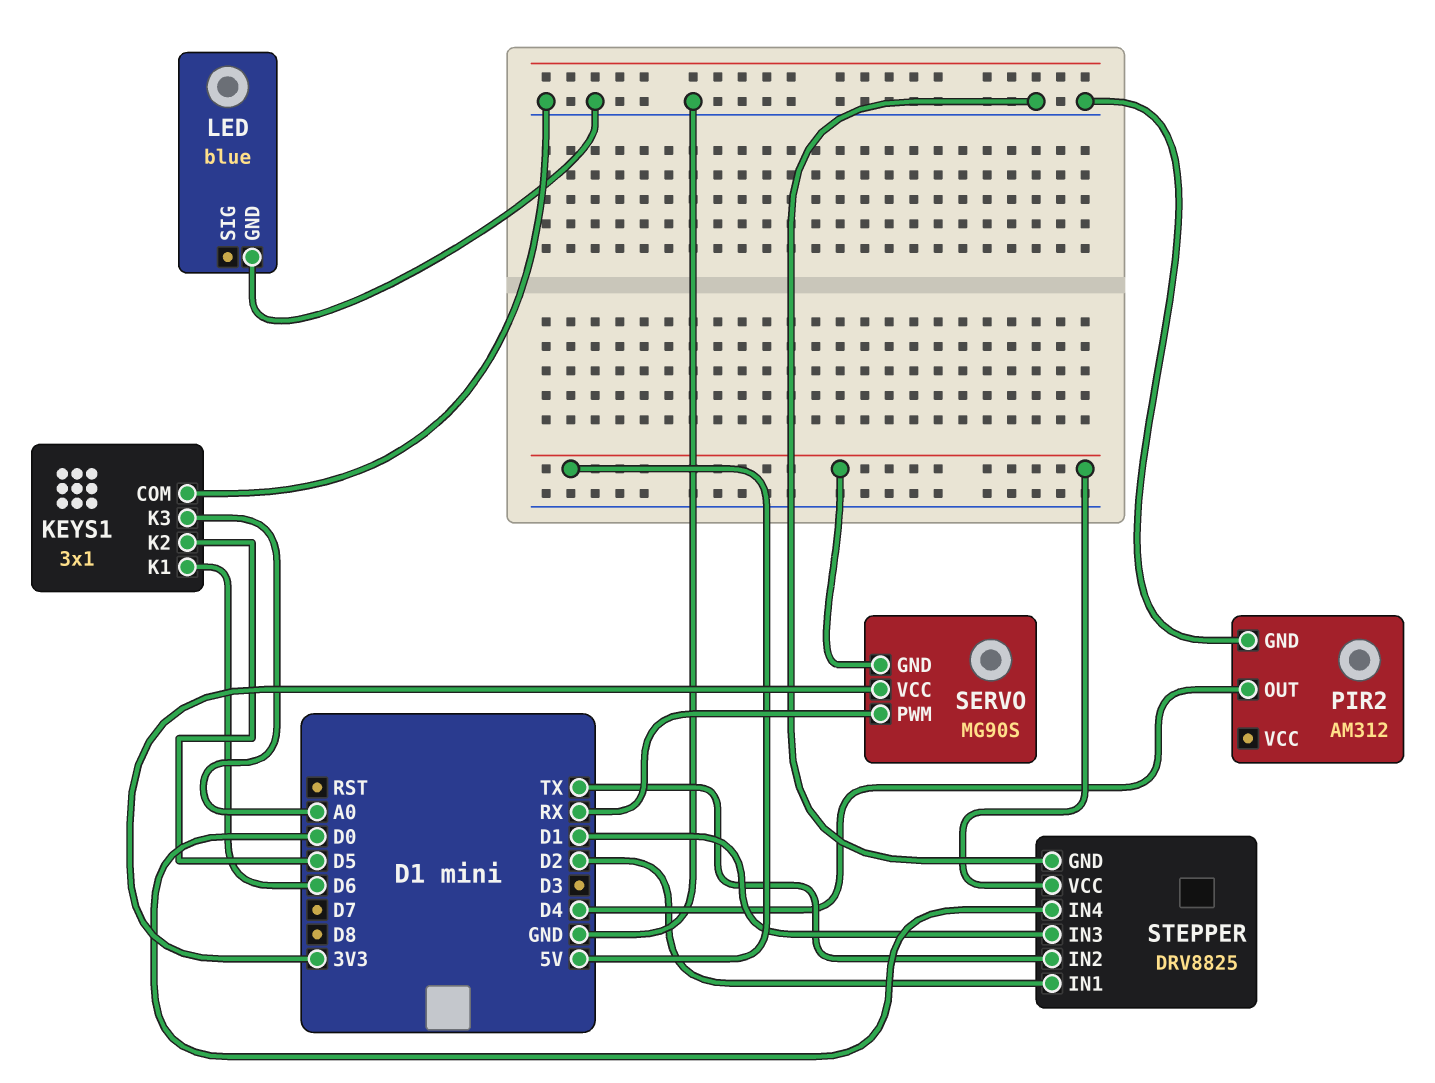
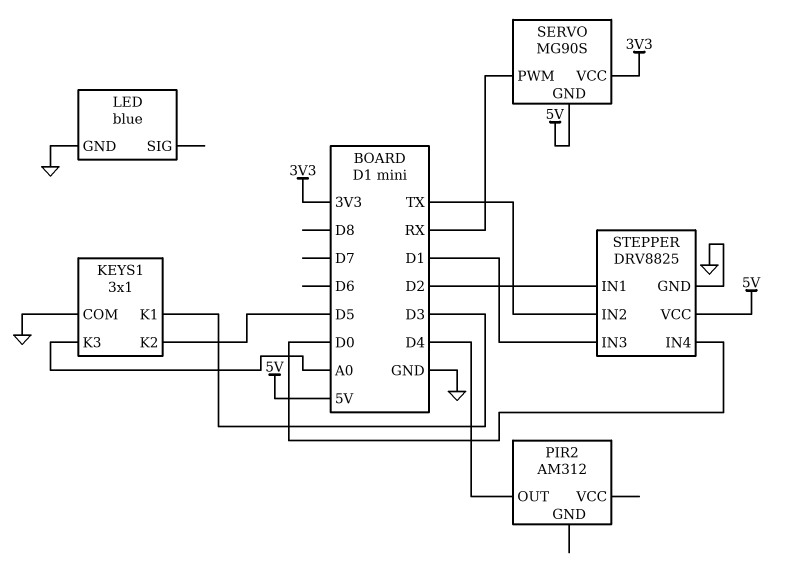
KEYS1 pin K1: D6 -> D3
PIR2 pin GND: GND -> none

